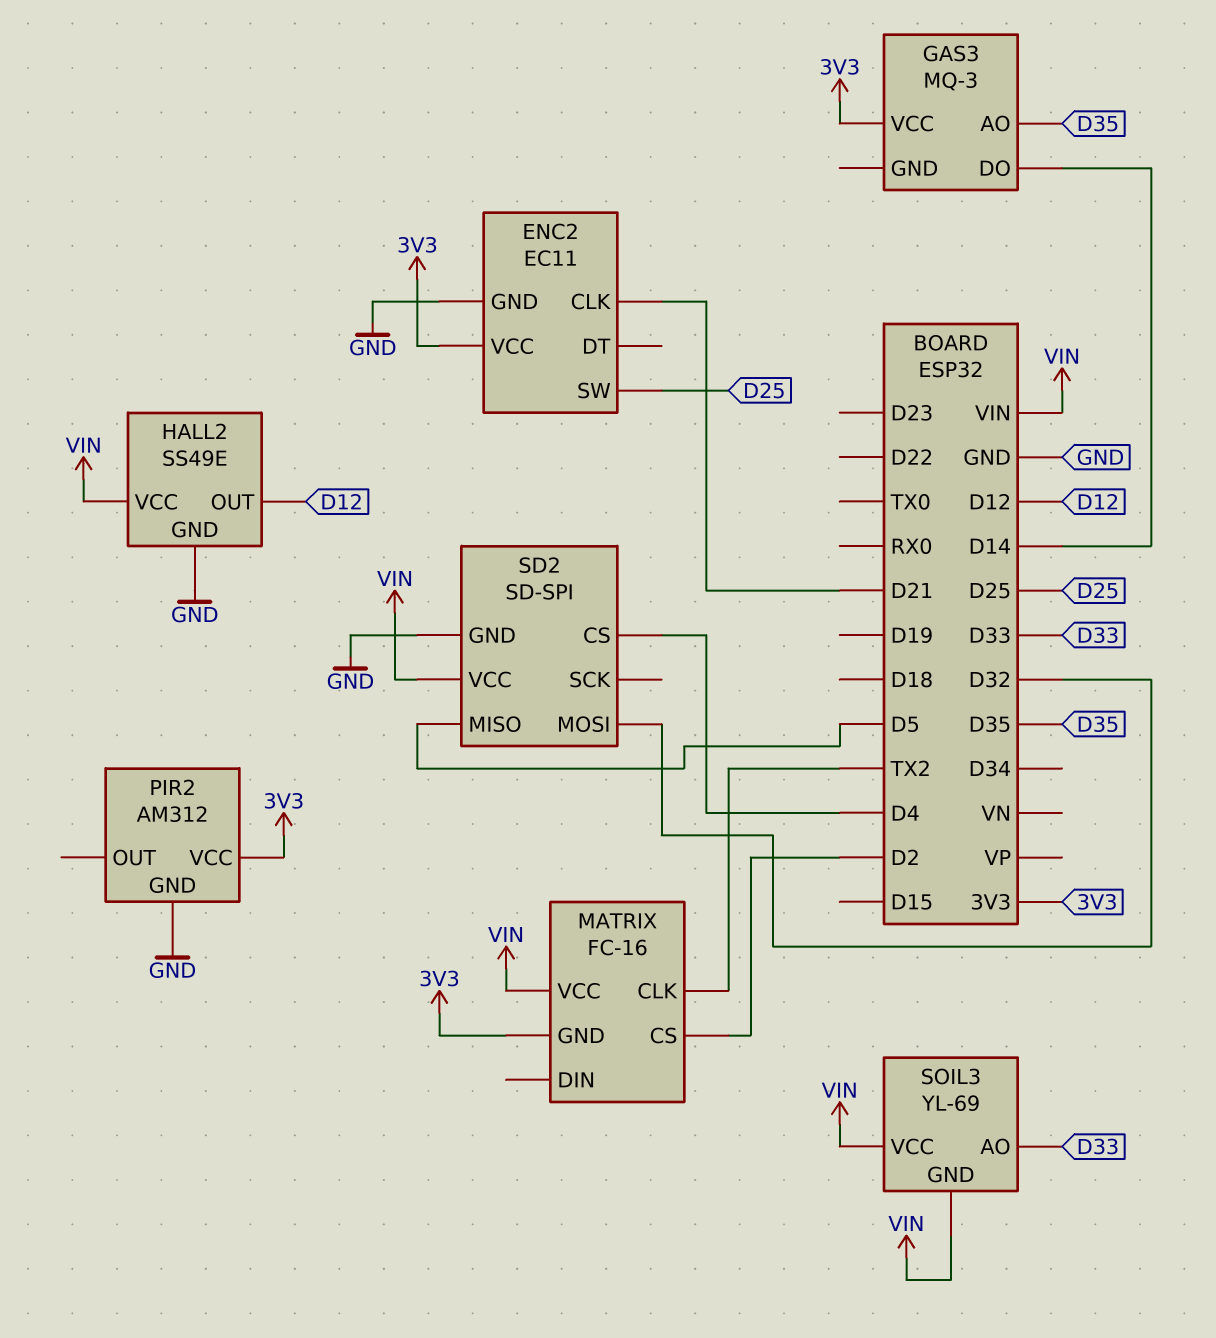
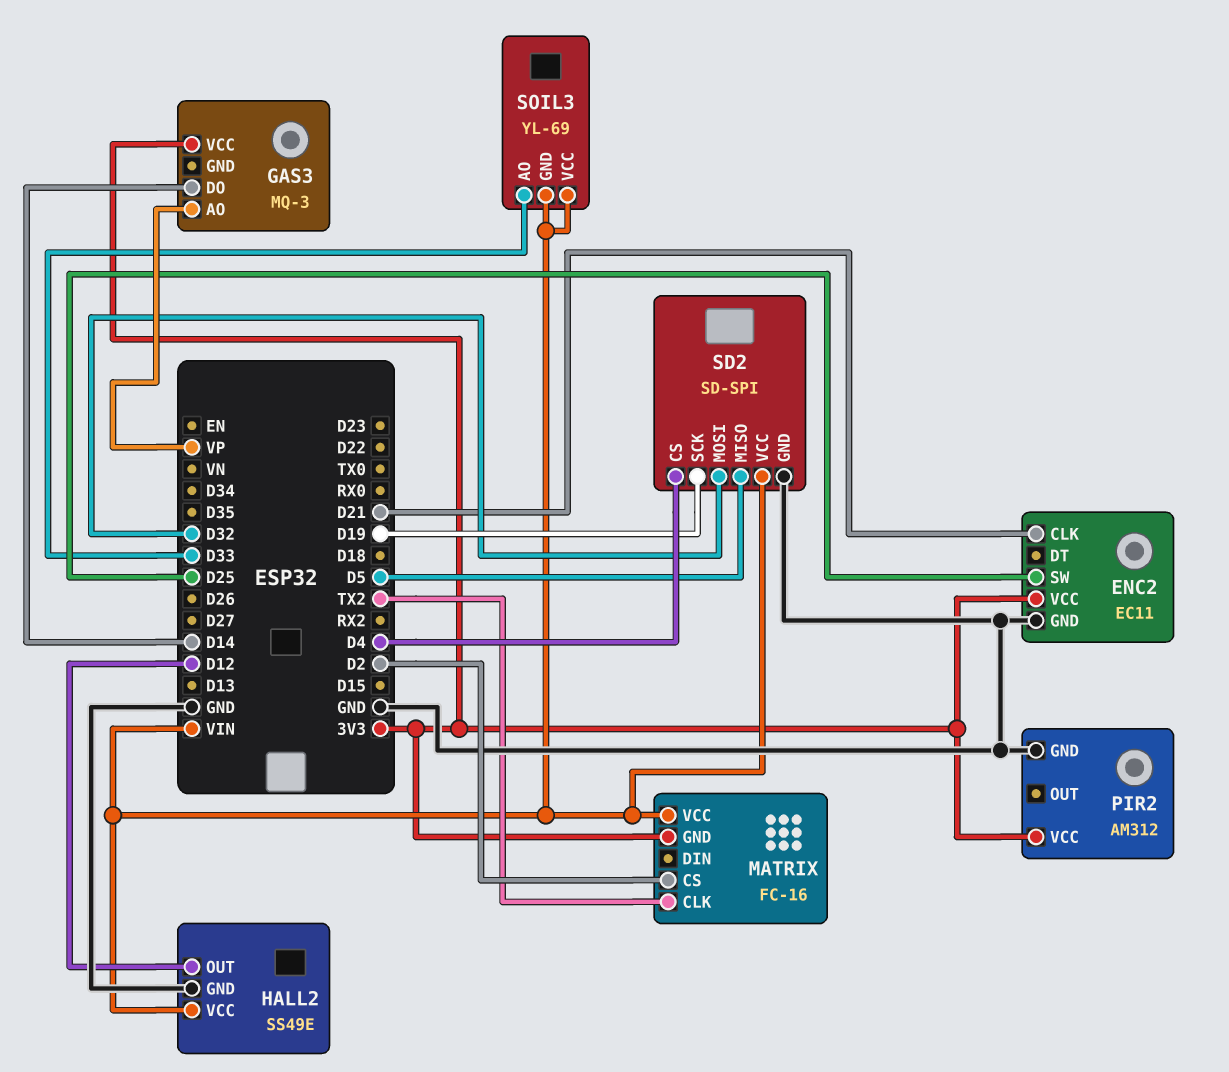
GAS3 pin AO: D35 -> VP
SD2 pin SCK: none -> D19

